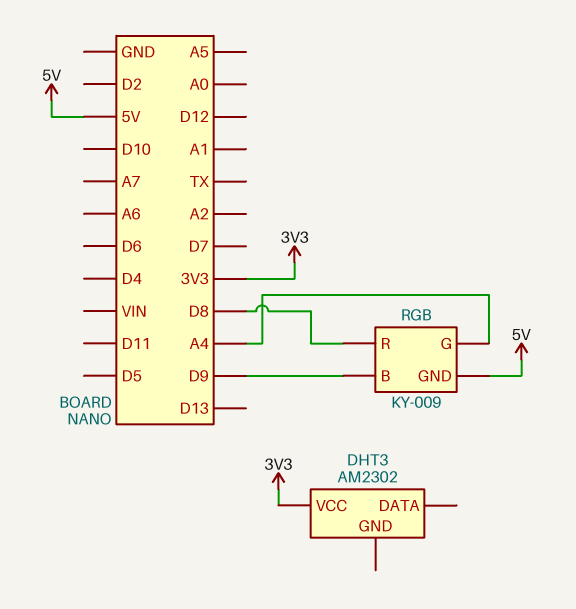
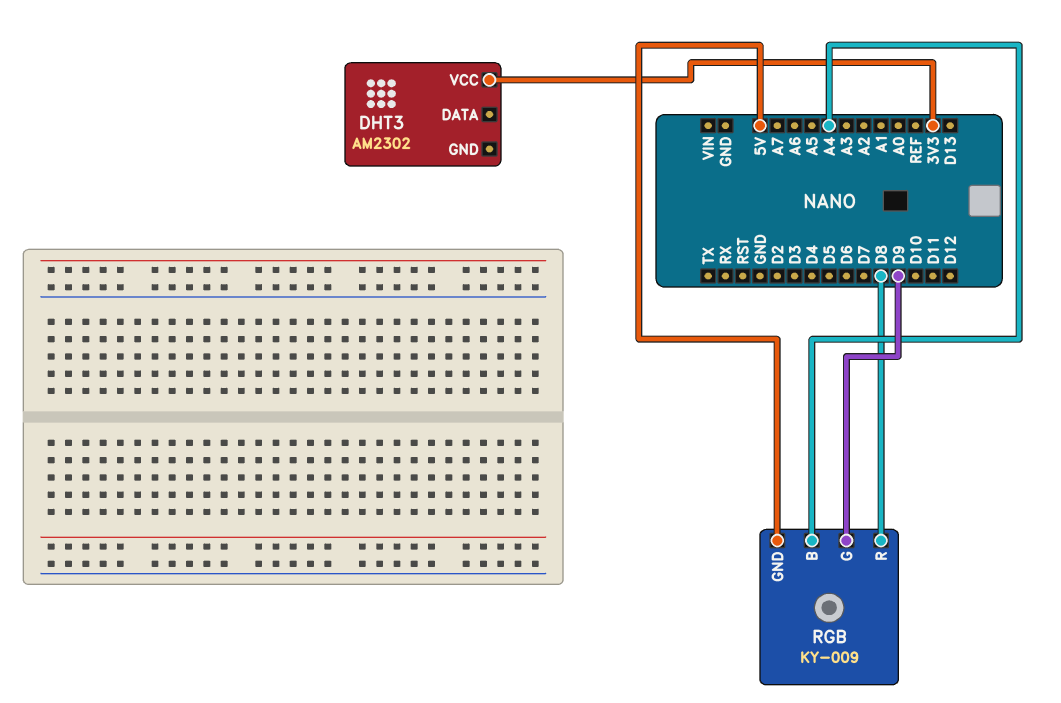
RGB pin B: D9 -> A4
RGB pin G: A4 -> D9

